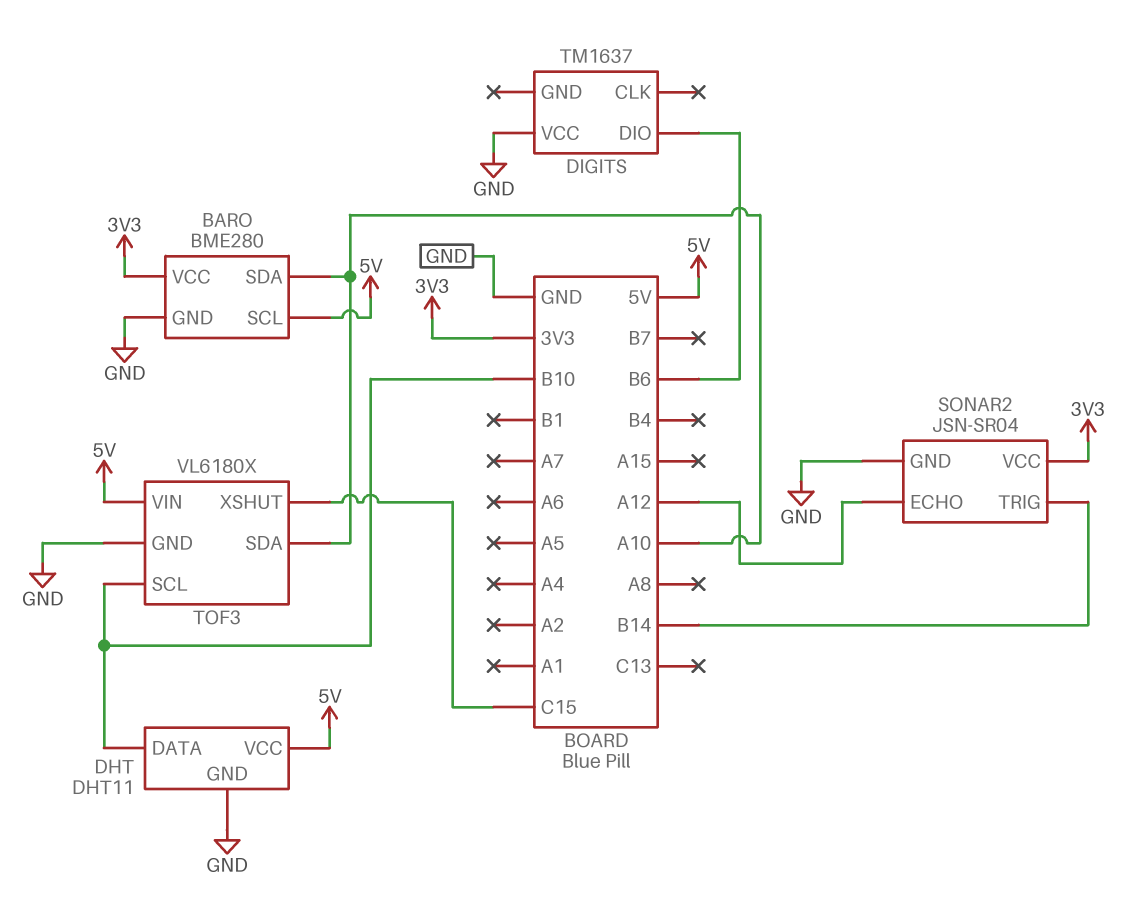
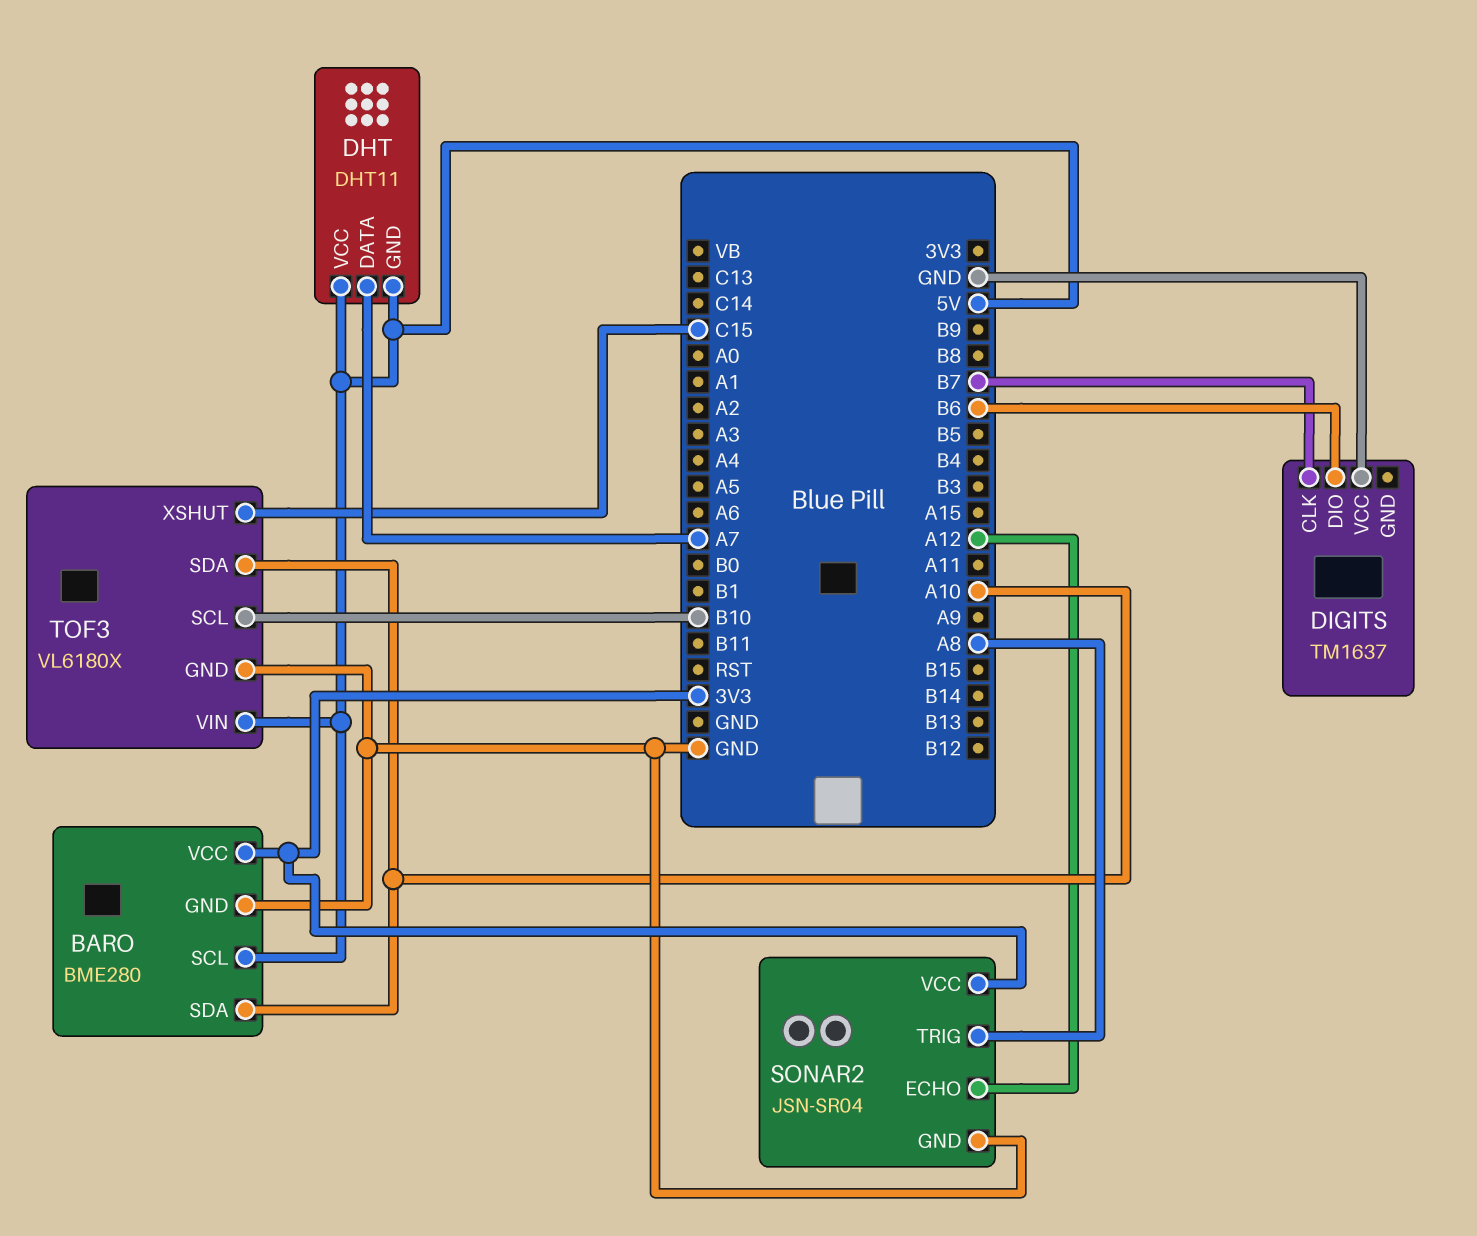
DHT pin DATA: B10 -> A7
DHT pin GND: GND -> 5V
DIGITS pin CLK: none -> B7
SONAR2 pin TRIG: B14 -> A8

